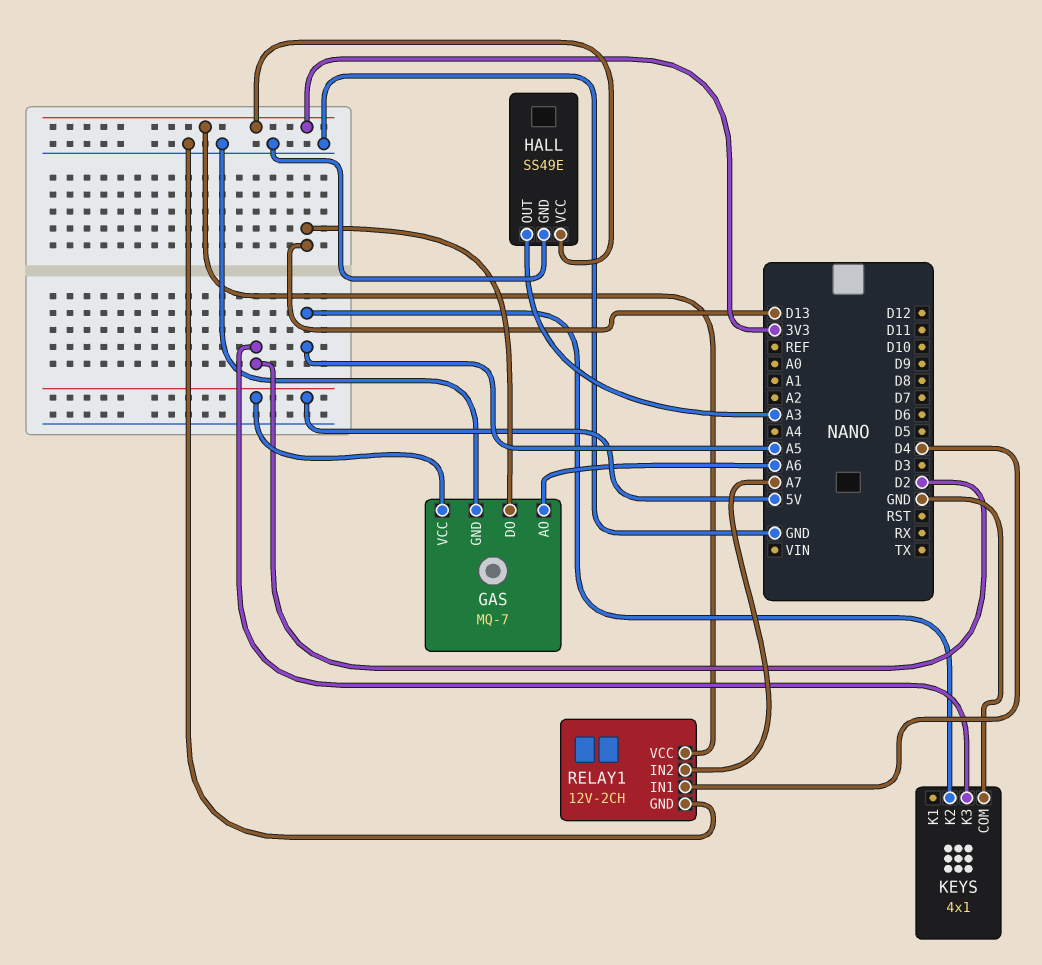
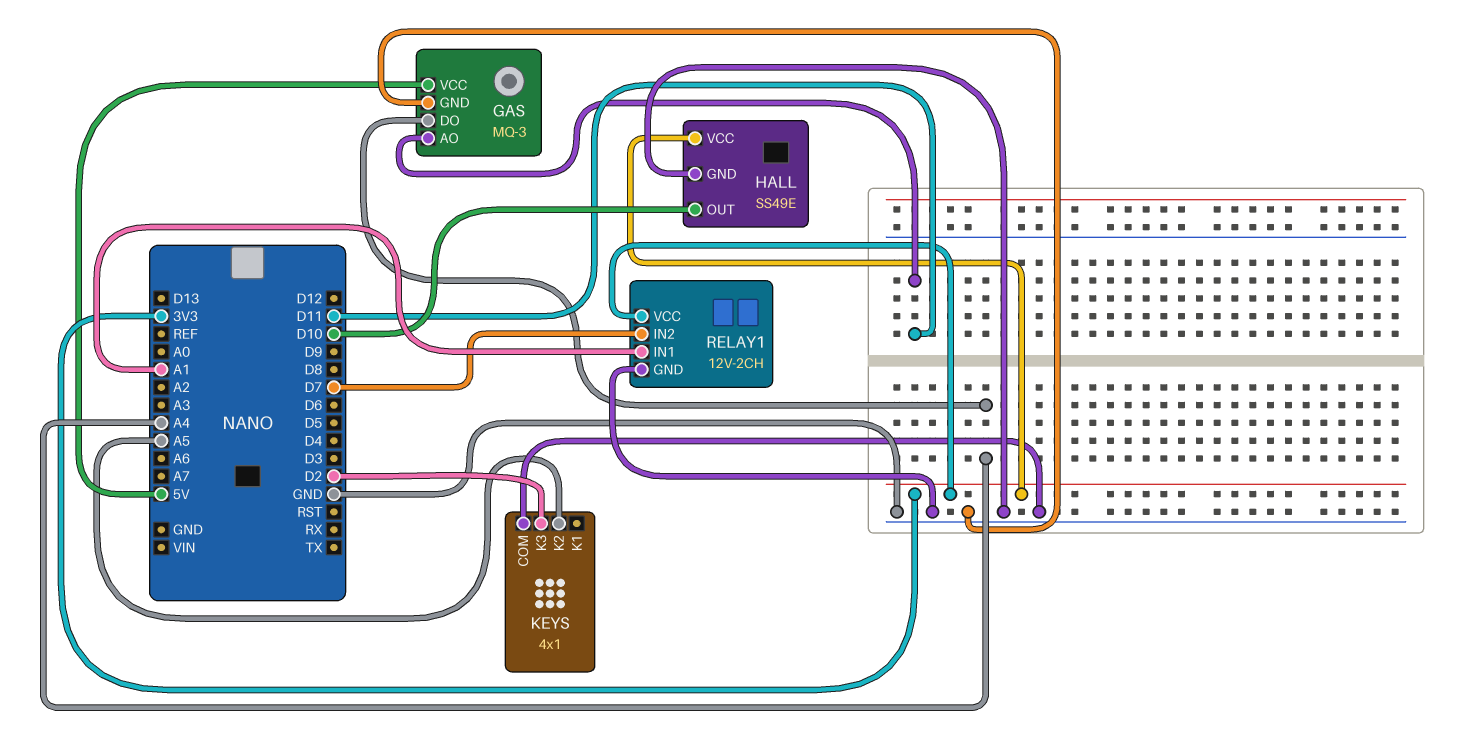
GAS: MQ-7 -> MQ-3
GAS pin AO: A6 -> D11
GAS pin DO: D13 -> A4
HALL pin OUT: A3 -> D10
RELAY1 pin IN1: D4 -> A1
RELAY1 pin IN2: A7 -> D7

